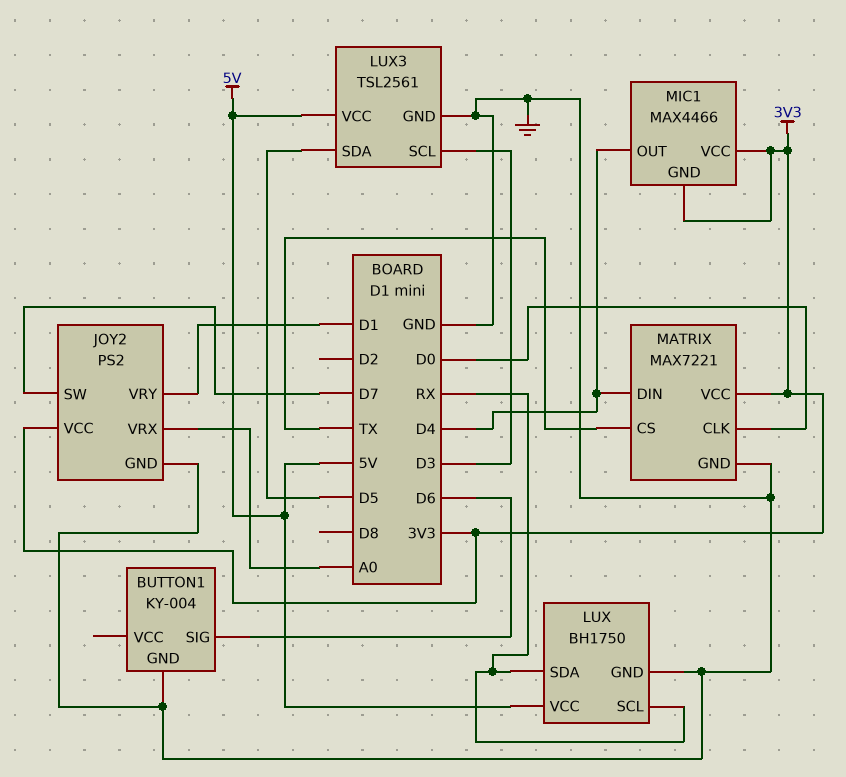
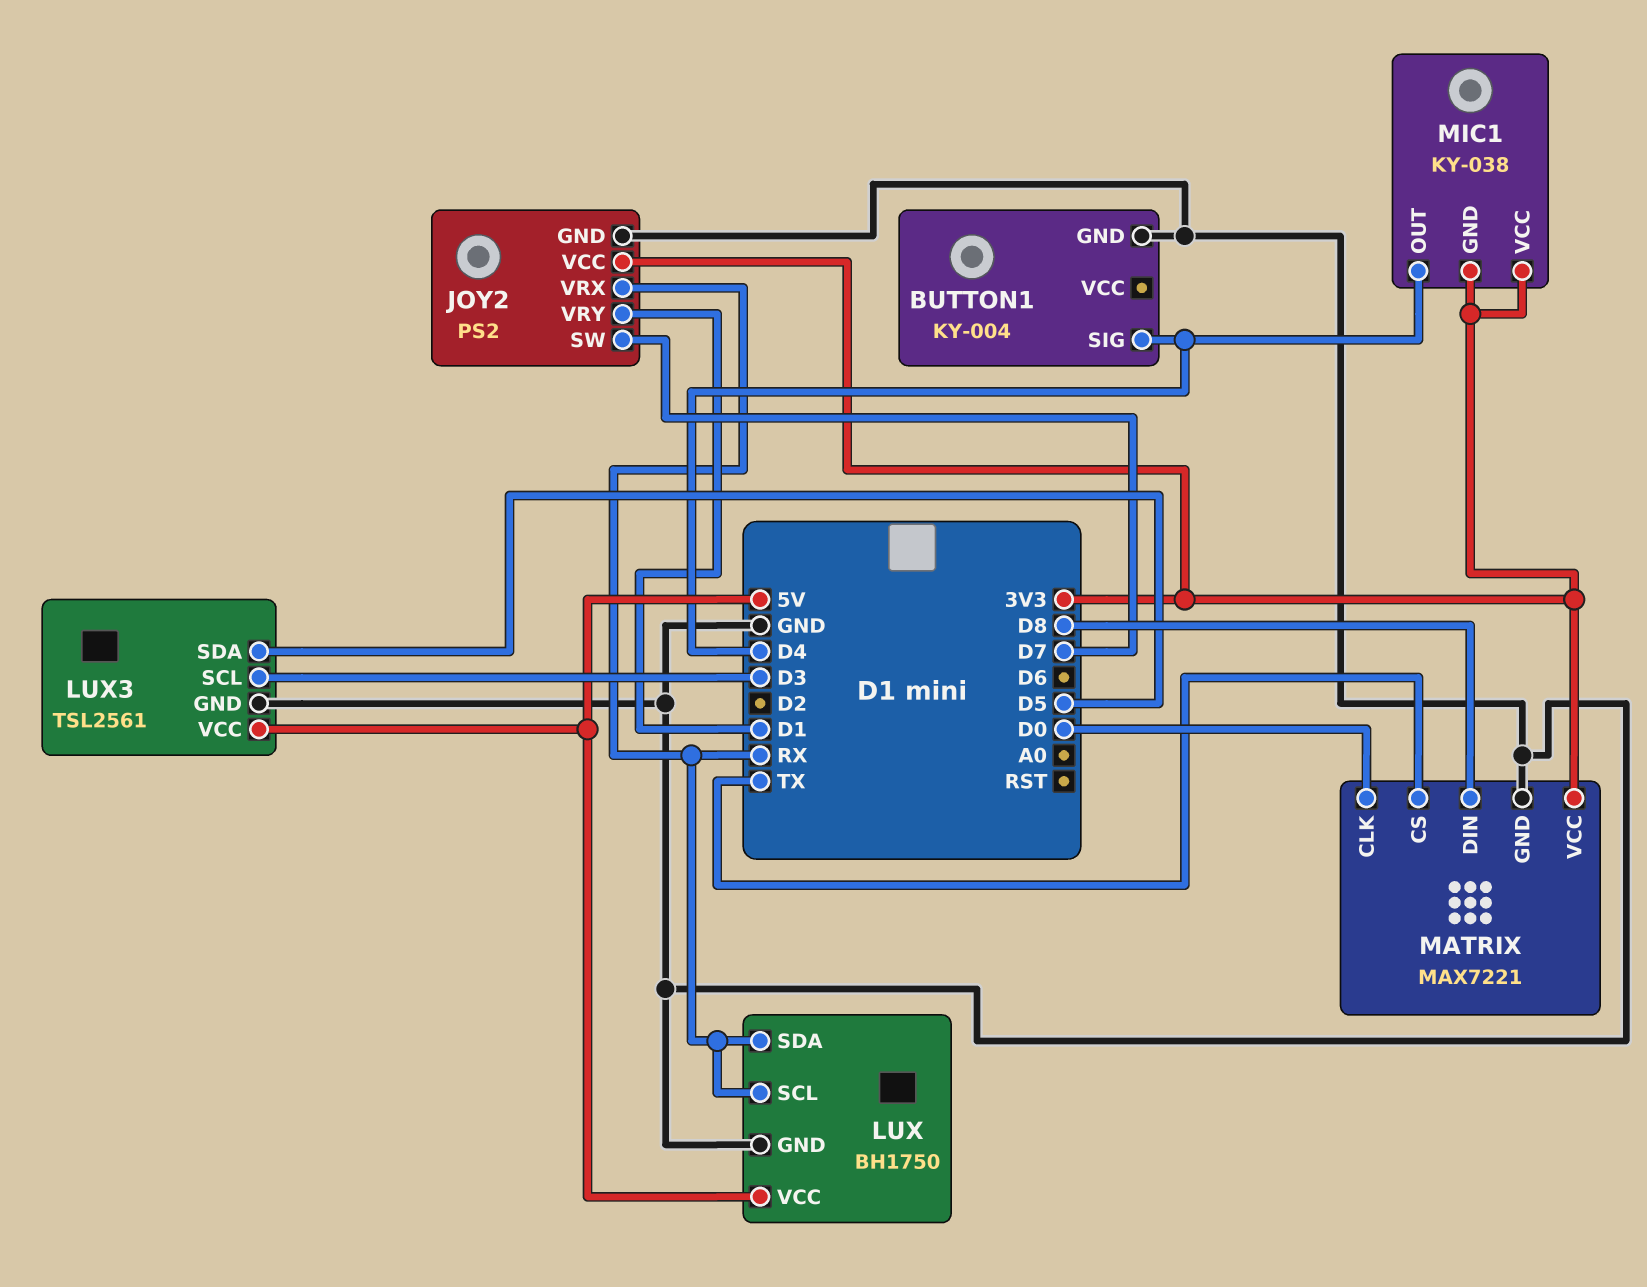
BUTTON1 pin SIG: D6 -> D4
JOY2 pin VRX: A0 -> RX
MATRIX pin DIN: D4 -> D8
MIC1: MAX4466 -> KY-038

